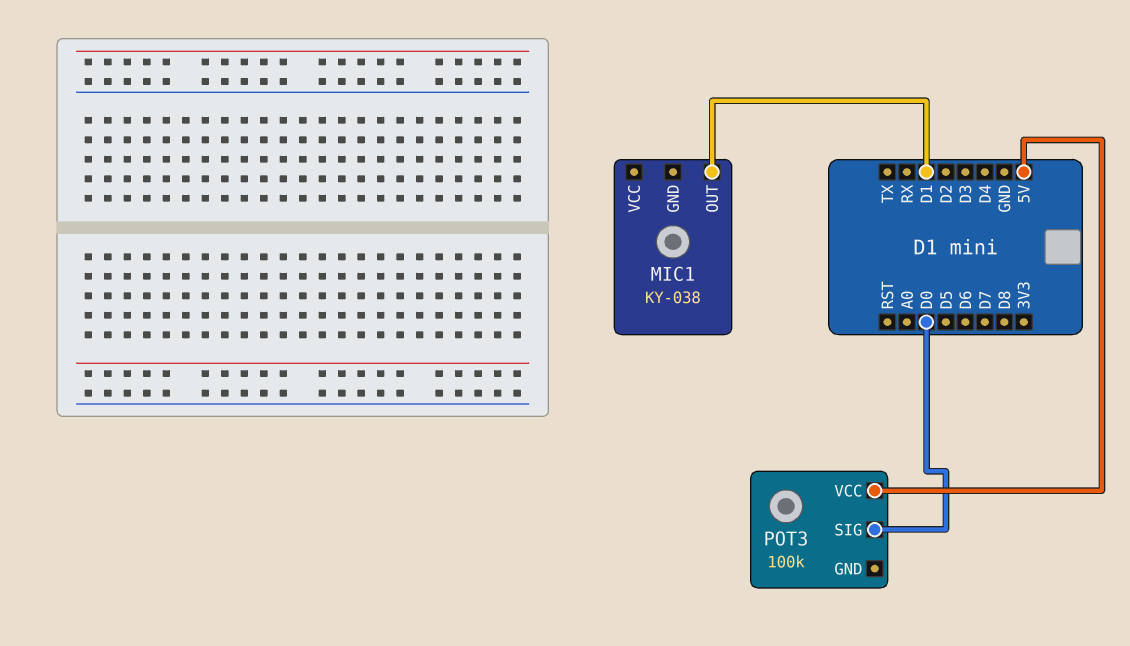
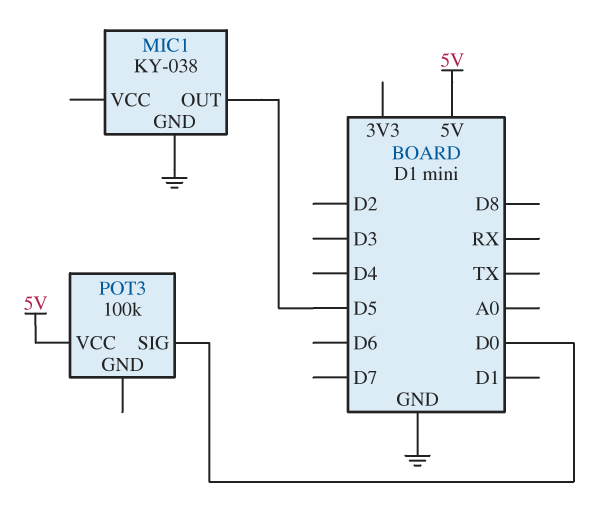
MIC1 pin GND: none -> GND
MIC1 pin OUT: D1 -> D5

